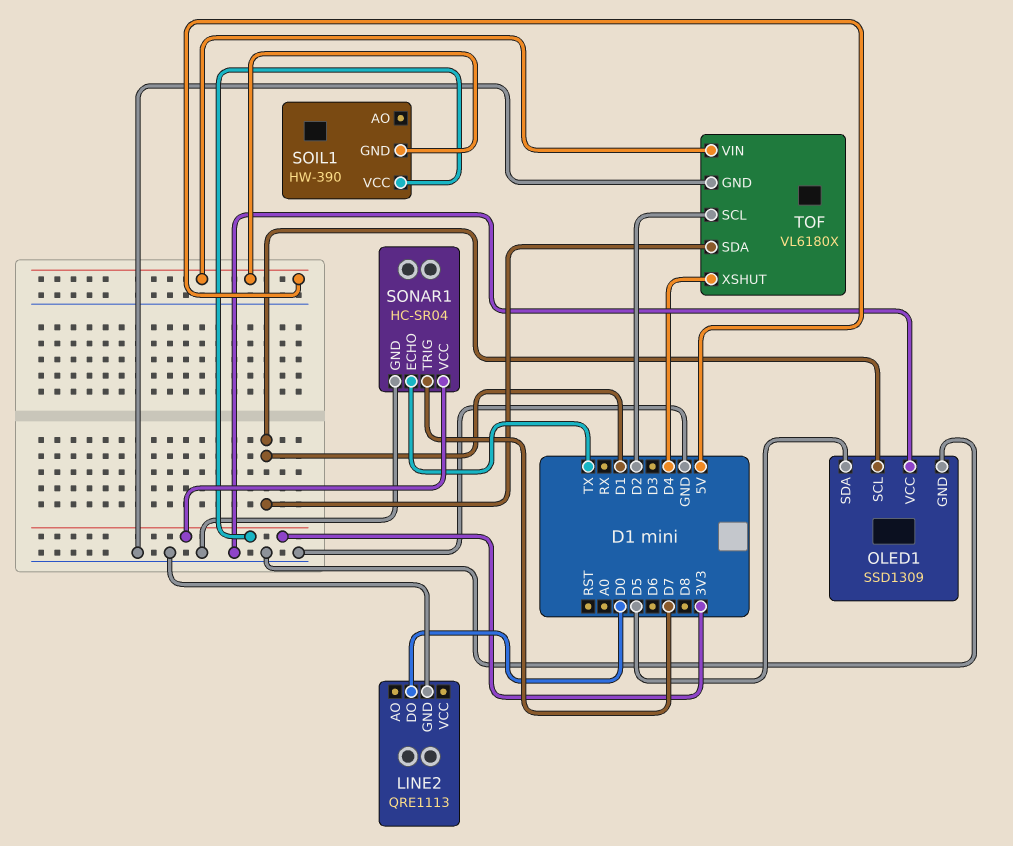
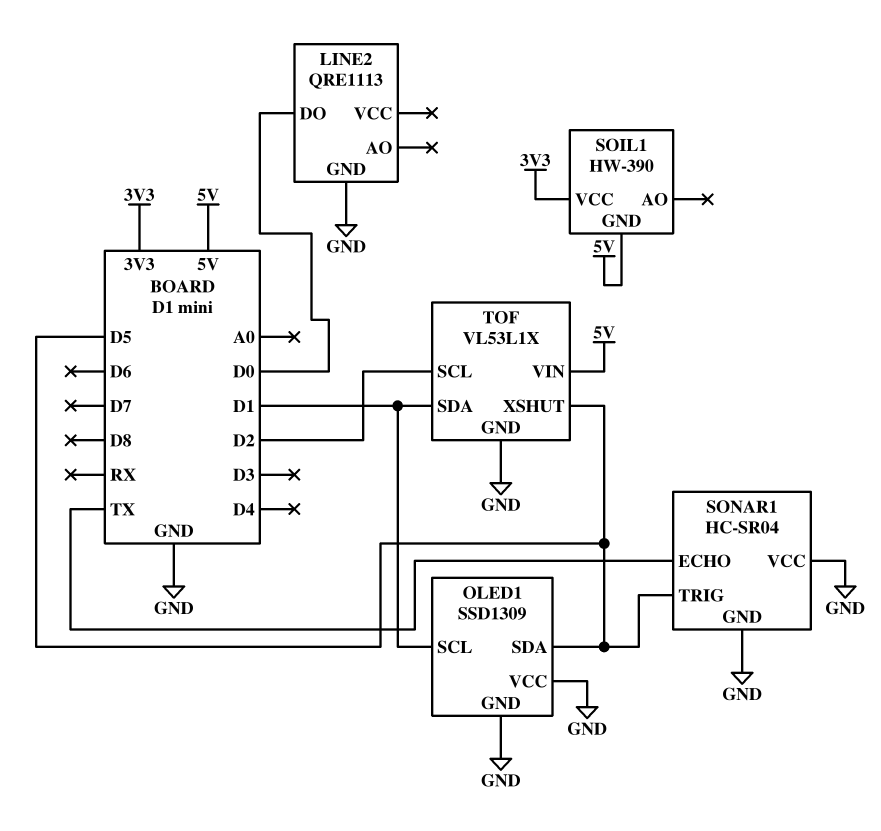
SONAR1 pin TRIG: D7 -> D5
SONAR1 pin VCC: 3V3 -> GND
TOF: VL6180X -> VL53L1X
TOF pin XSHUT: D4 -> D5

